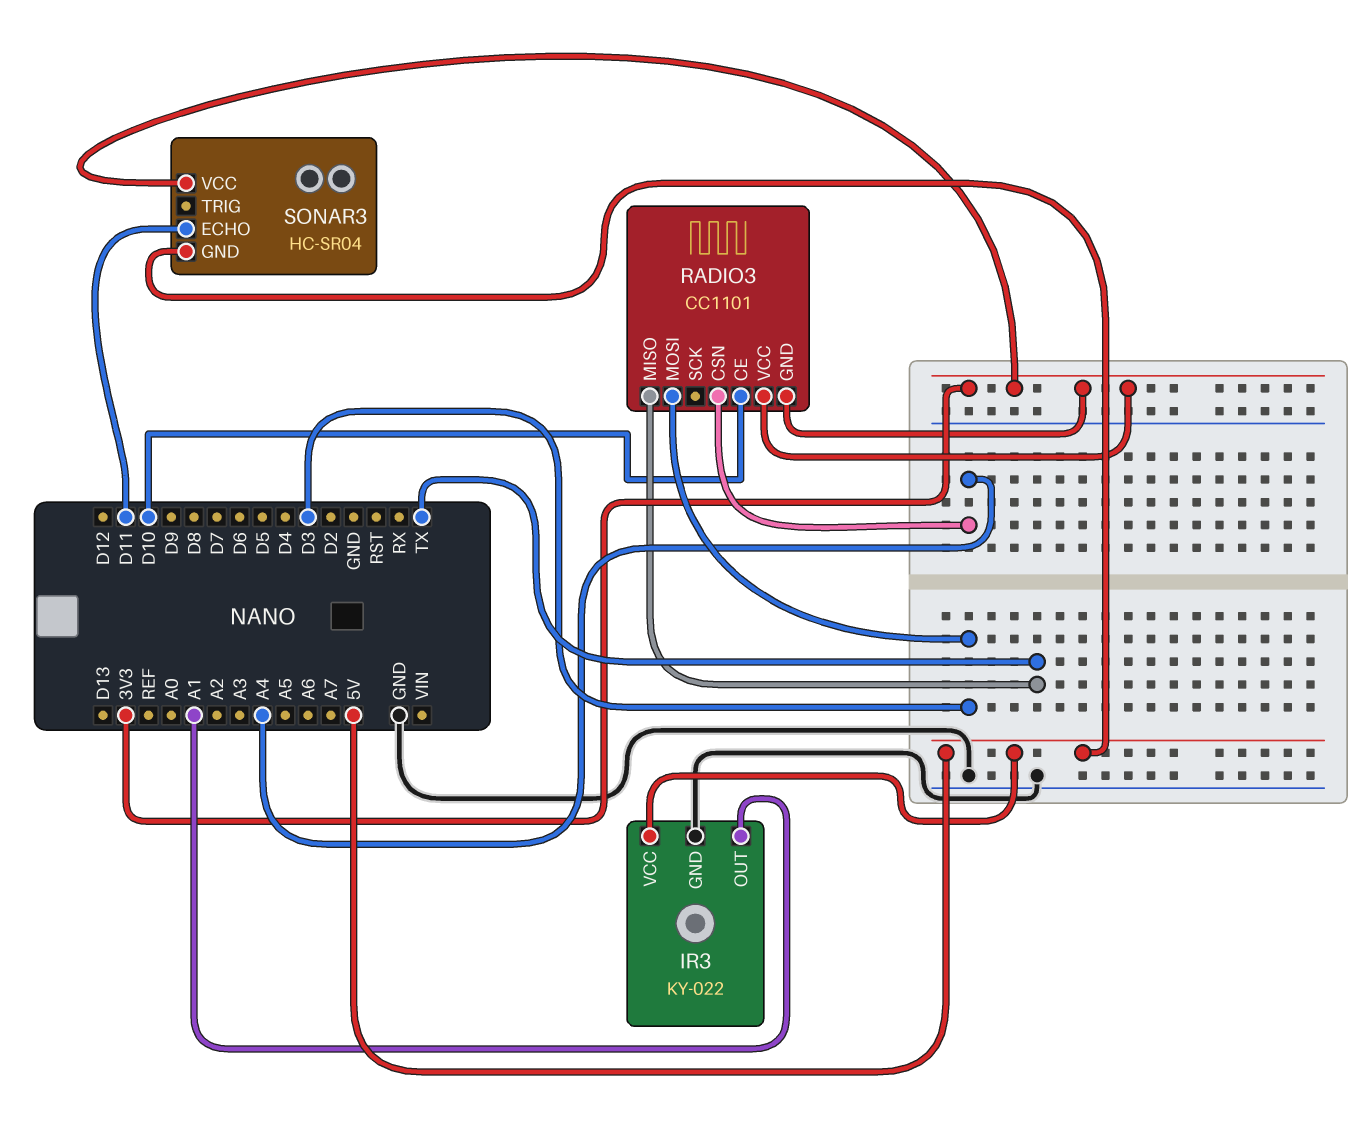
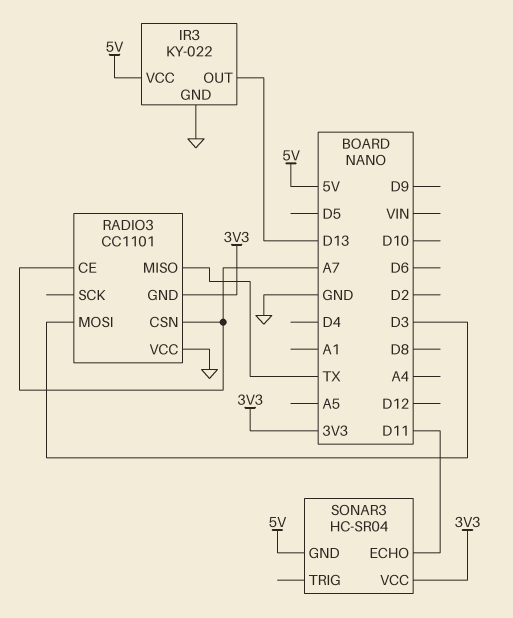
IR3 pin OUT: A1 -> D13
RADIO3 pin CE: D10 -> A7
RADIO3 pin CSN: A4 -> A7
RADIO3 pin VCC: 3V3 -> GND

